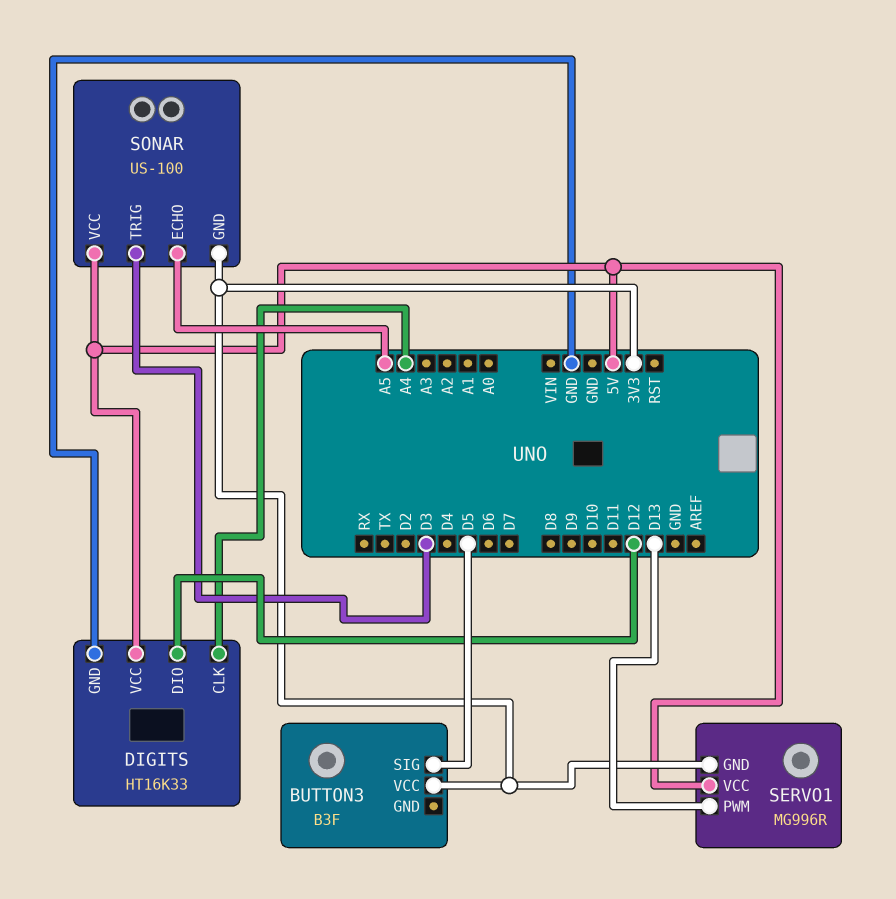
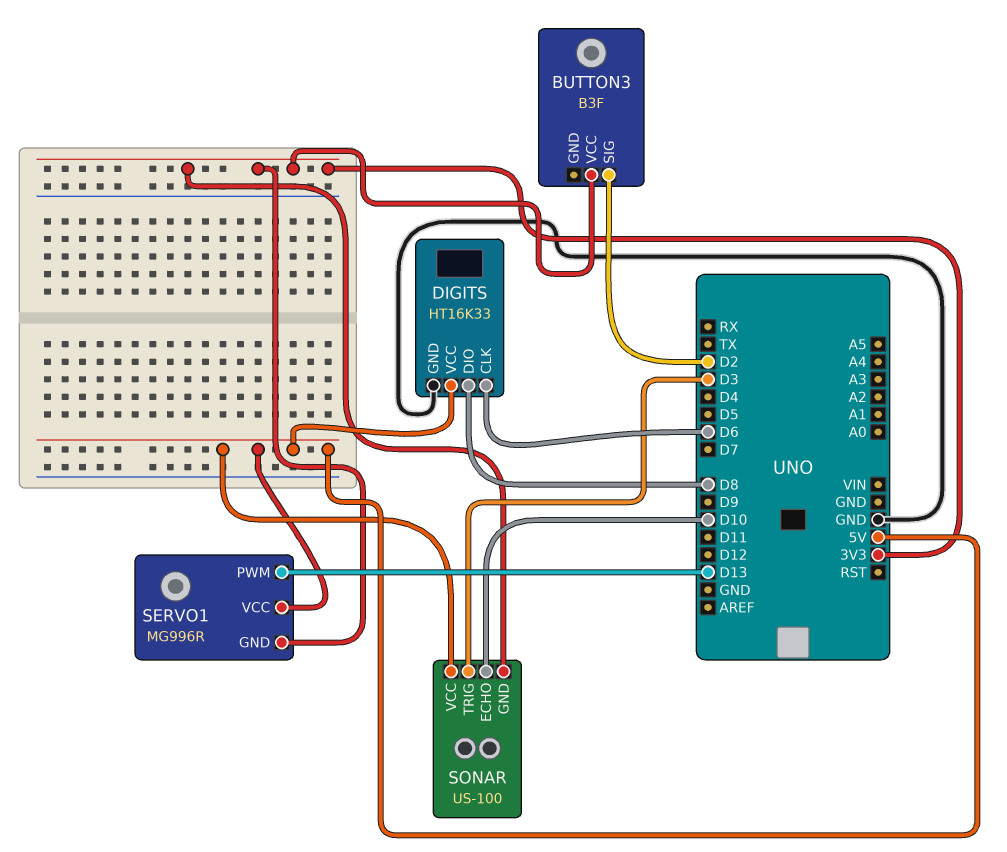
BUTTON3 pin SIG: D5 -> D2
DIGITS pin CLK: A4 -> D6
DIGITS pin DIO: D12 -> D8
SONAR pin ECHO: A5 -> D10

